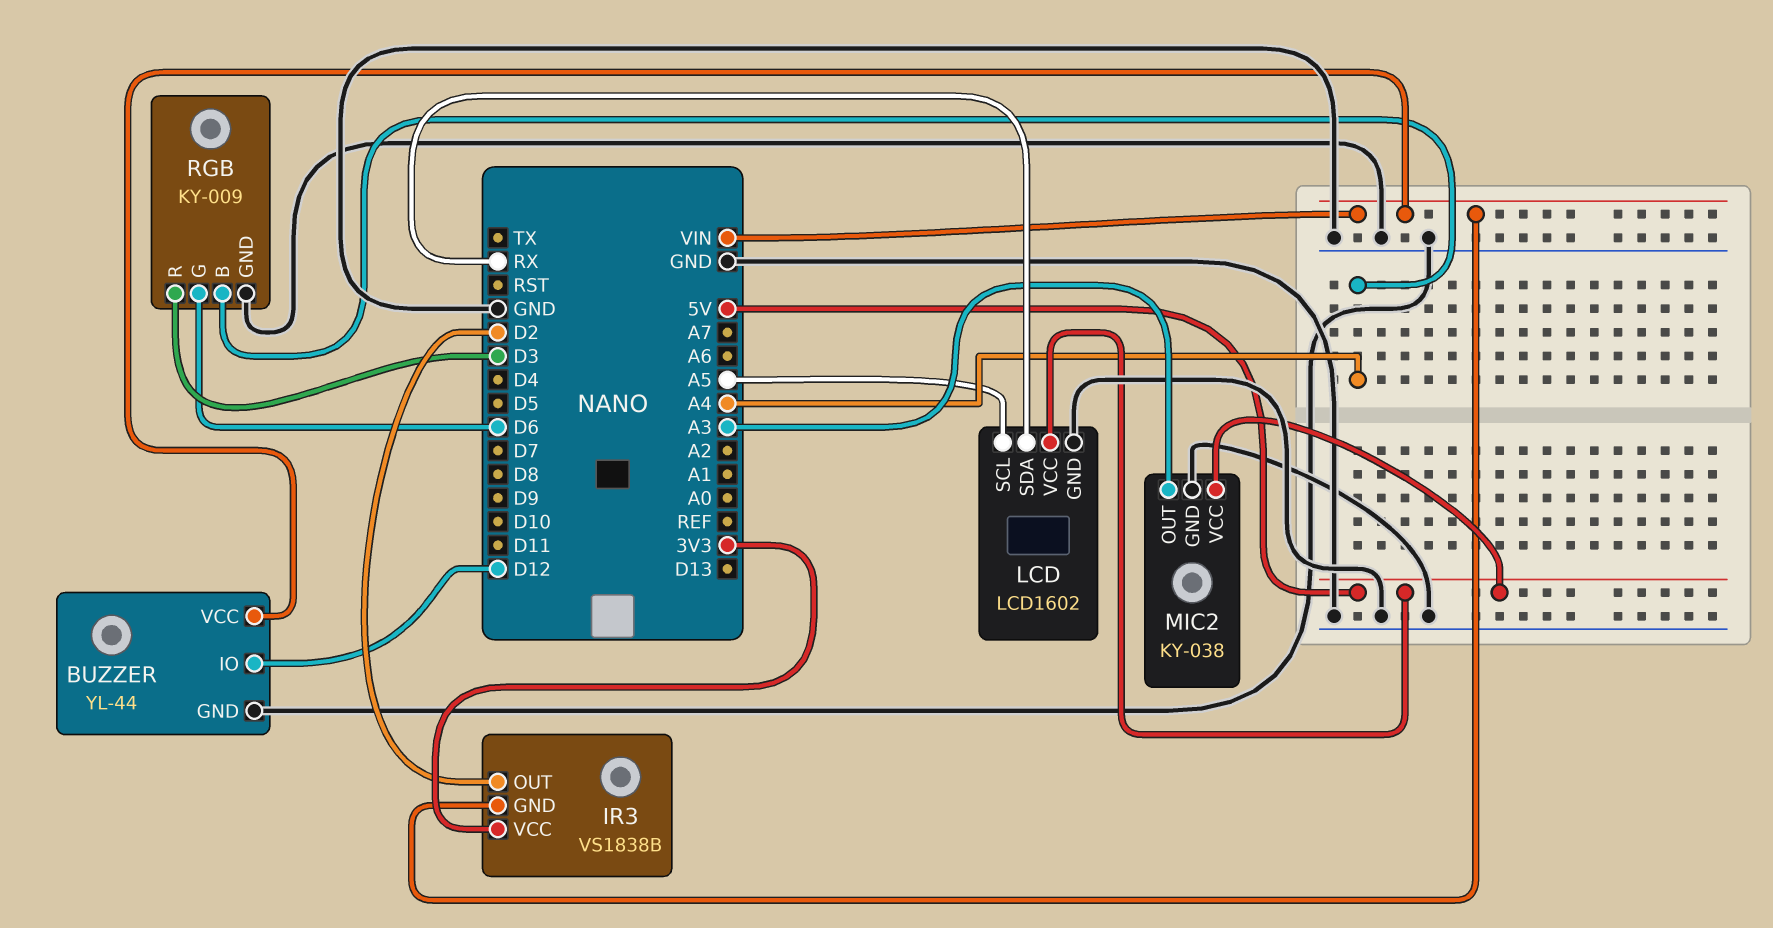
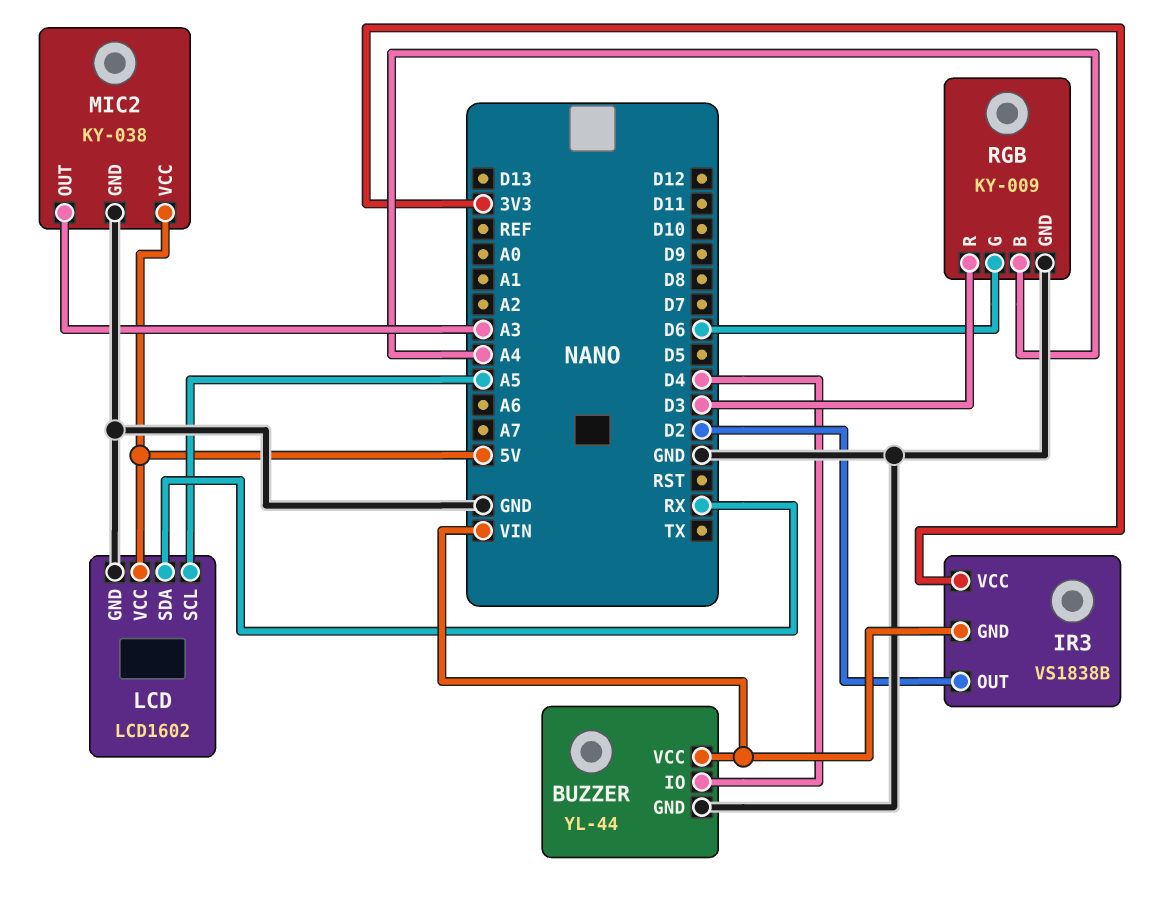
BUZZER pin IO: D12 -> D4

